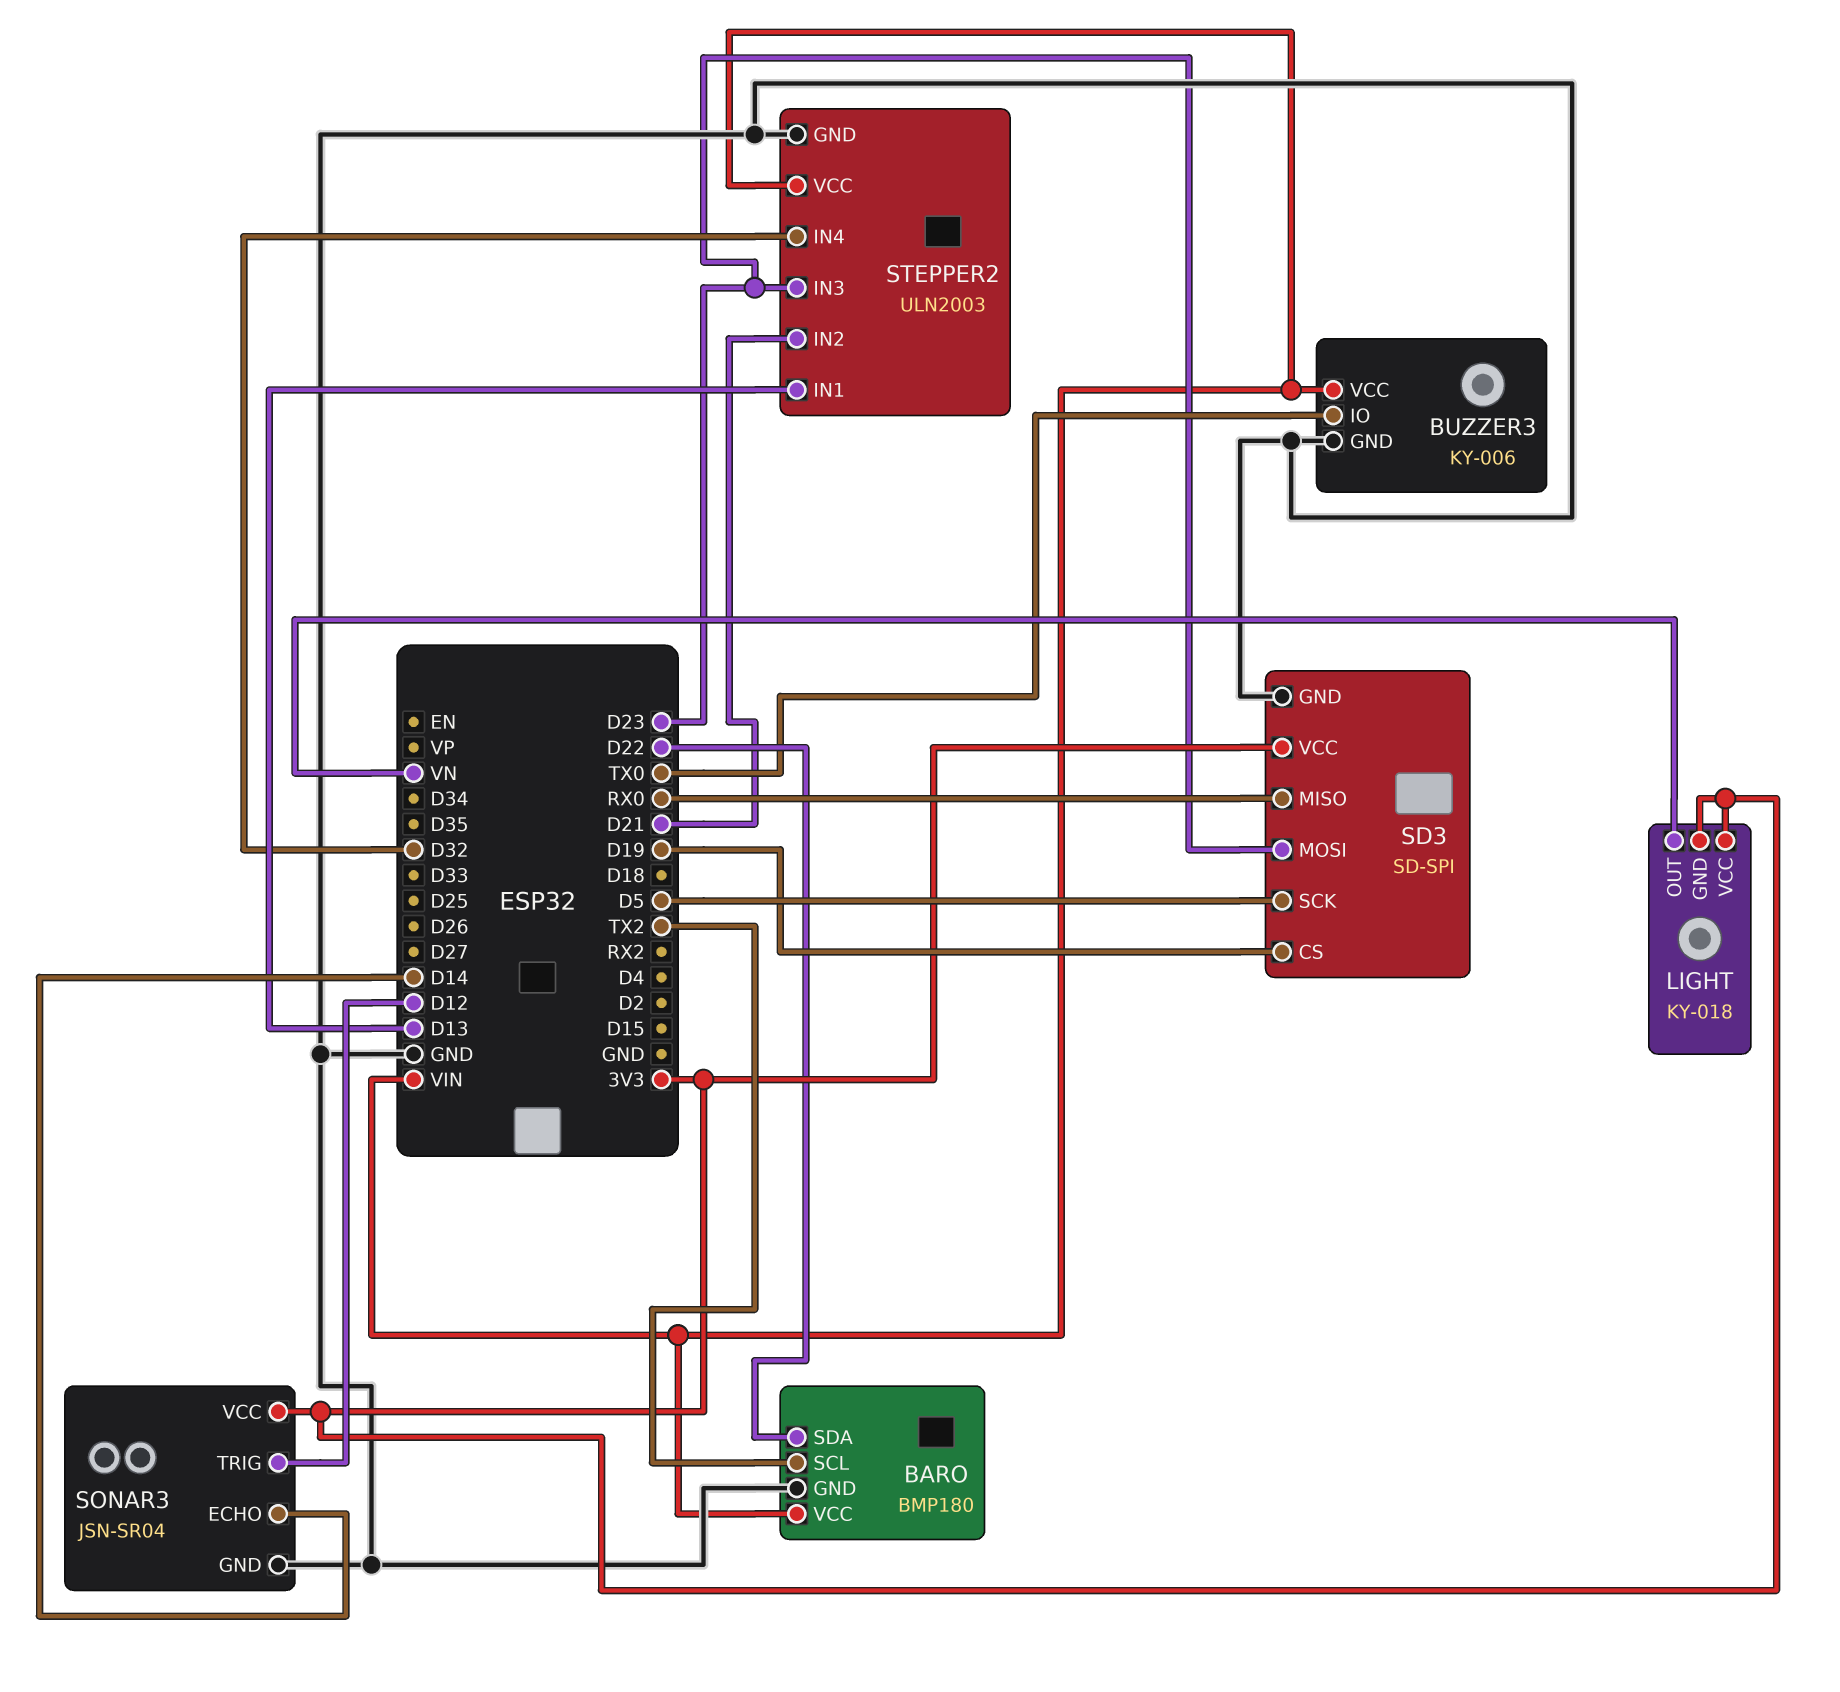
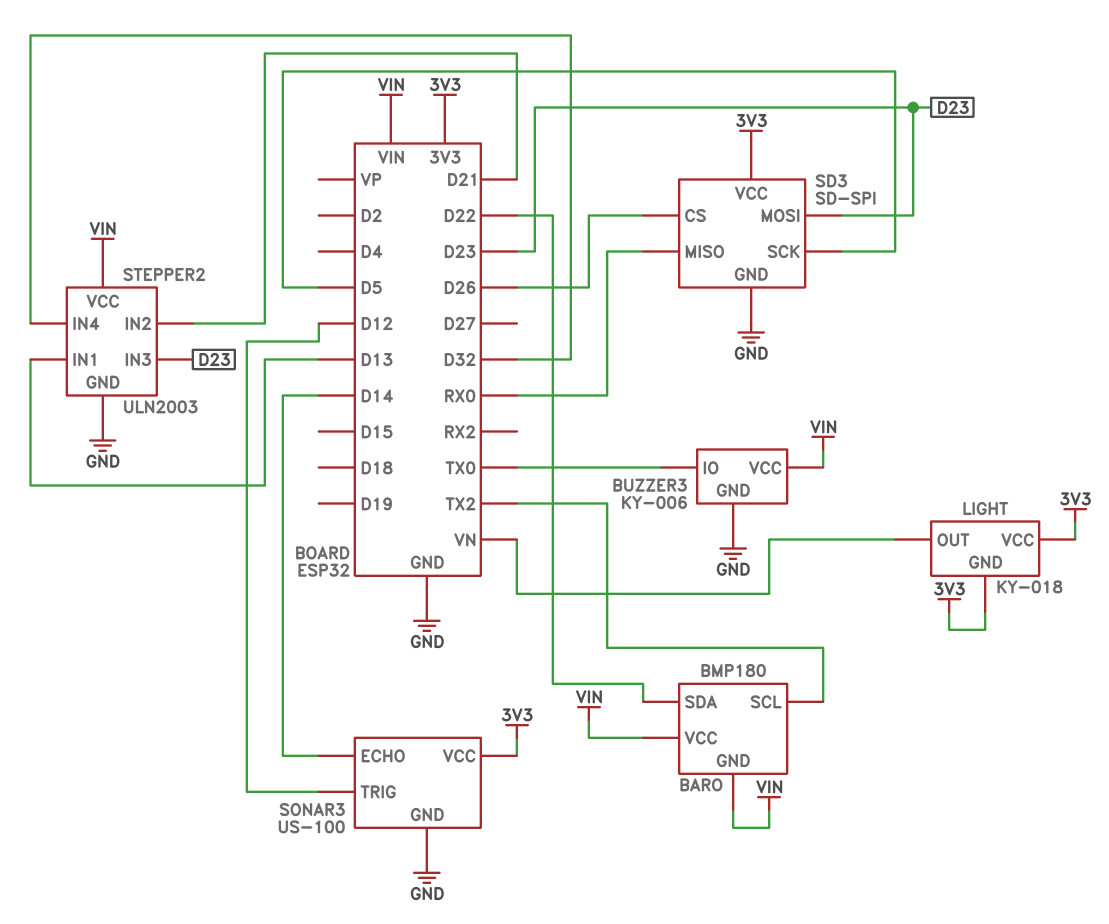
BARO pin GND: GND -> VIN
SD3 pin CS: D19 -> D26
SONAR3: JSN-SR04 -> US-100

